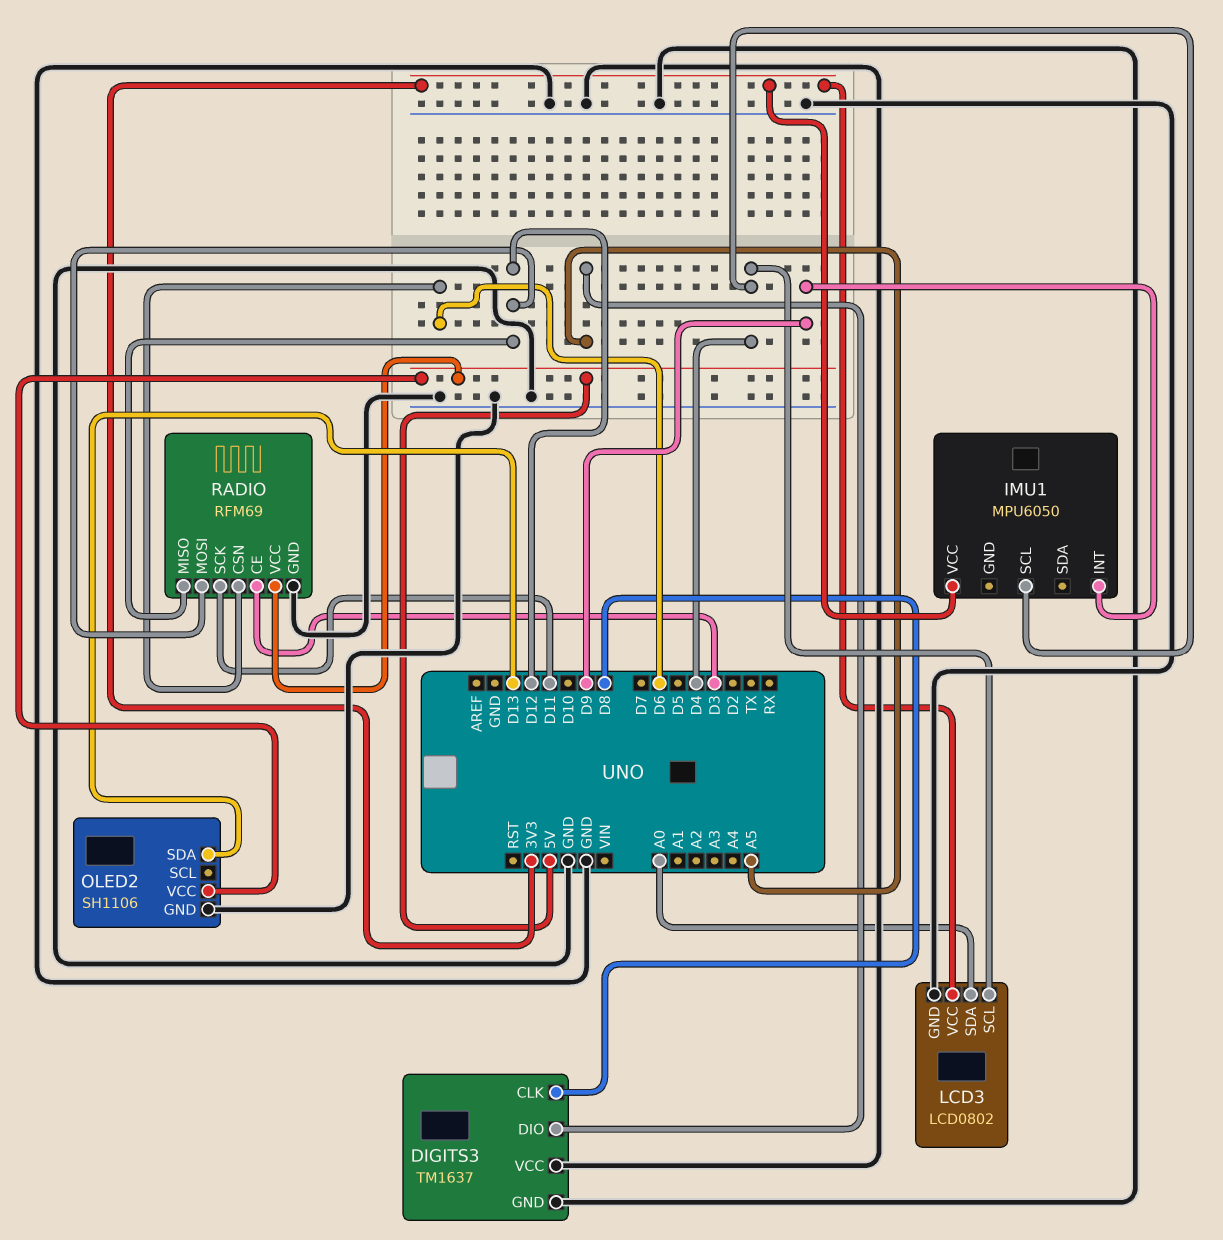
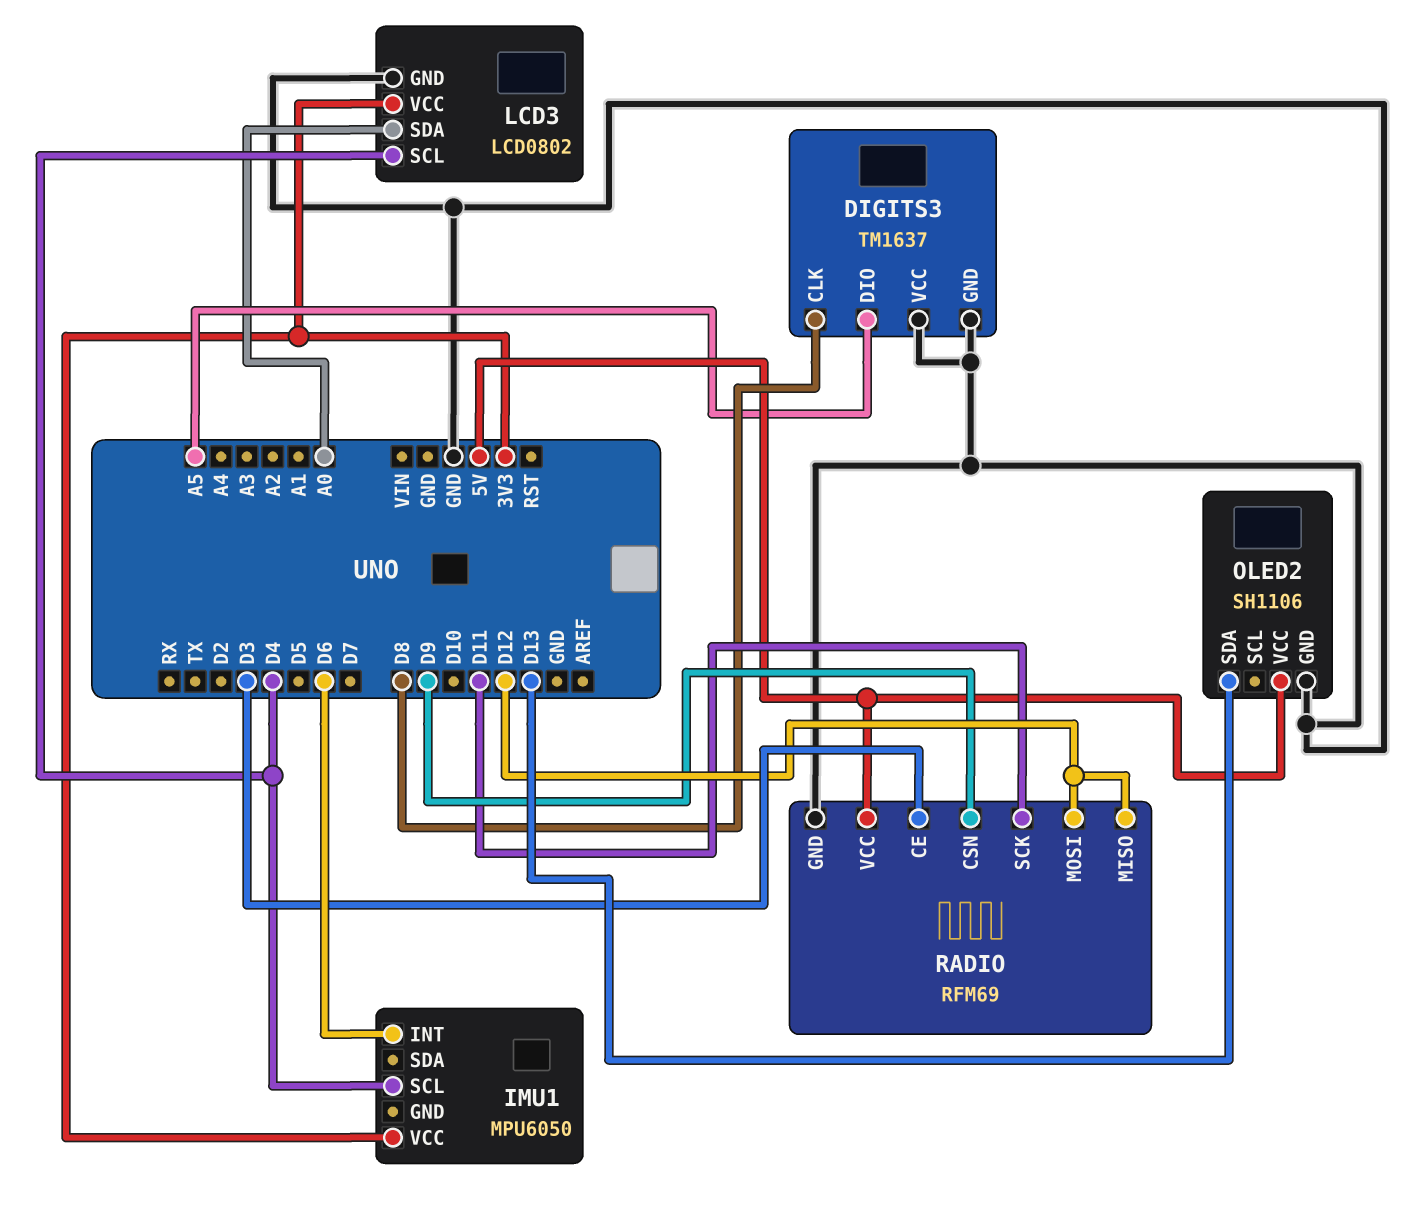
IMU1 pin INT: D9 -> D6
RADIO pin CSN: D6 -> D9

